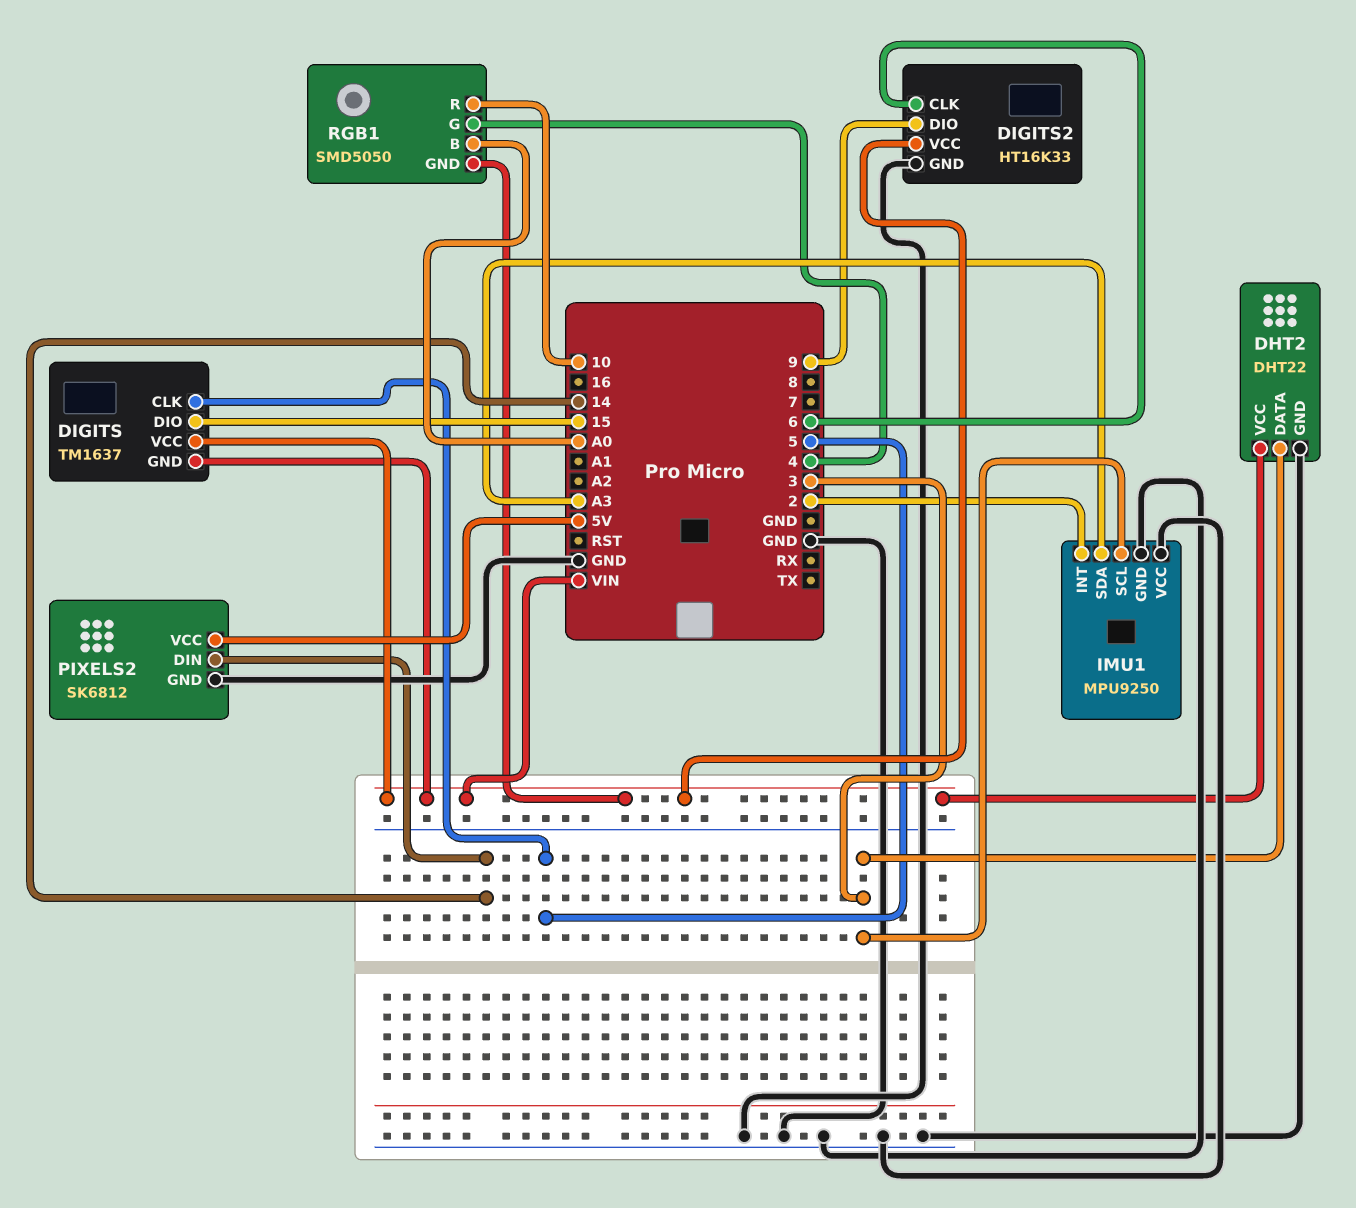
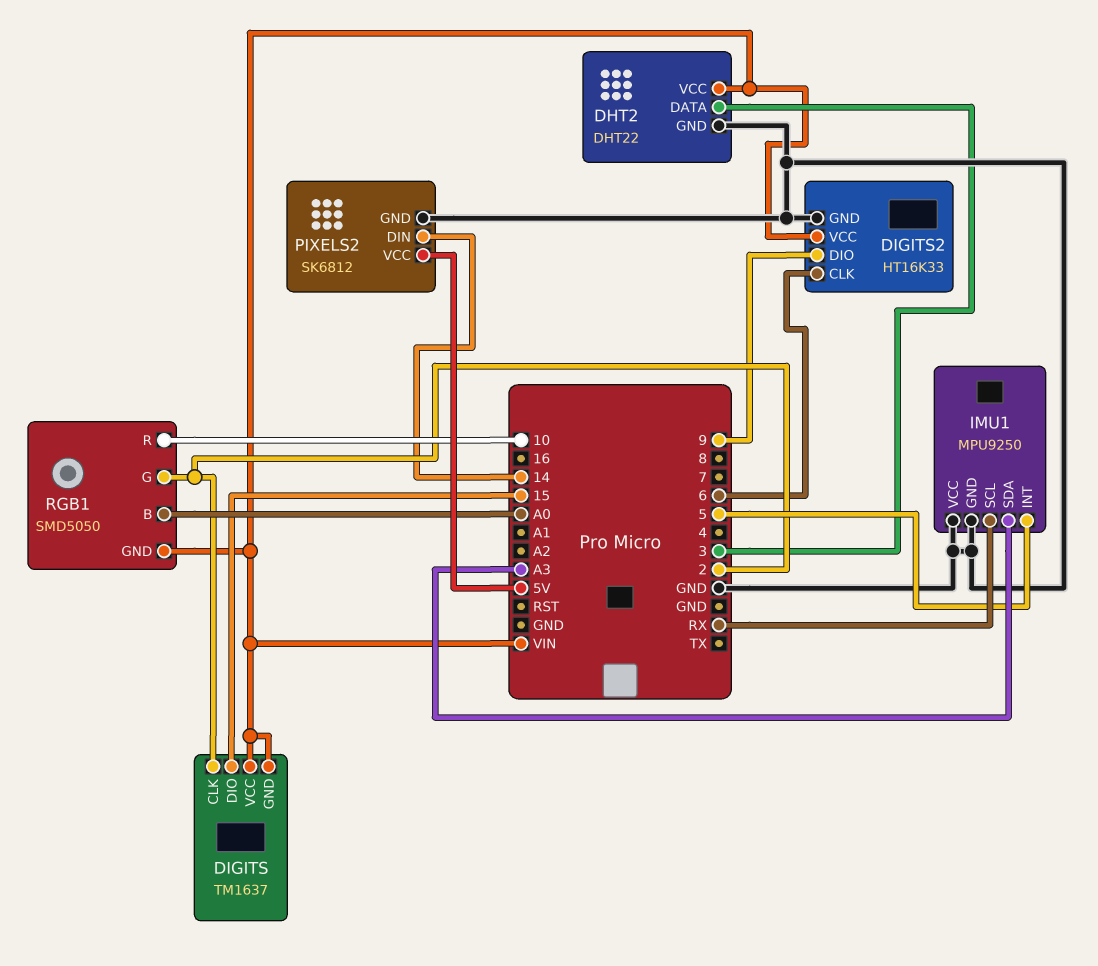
DIGITS pin CLK: 5 -> 2
IMU1 pin INT: 2 -> 5
IMU1 pin SCL: 3 -> RX
RGB1 pin G: 4 -> 2

